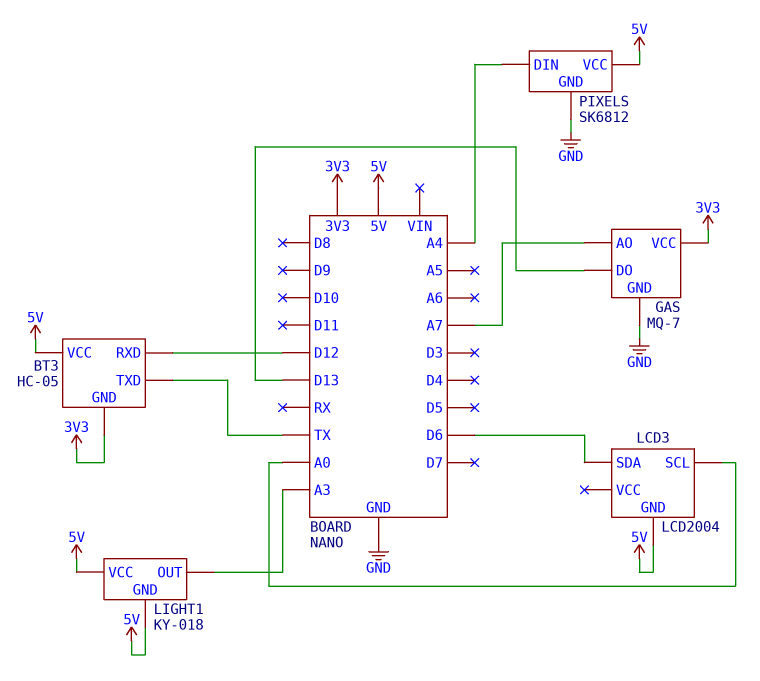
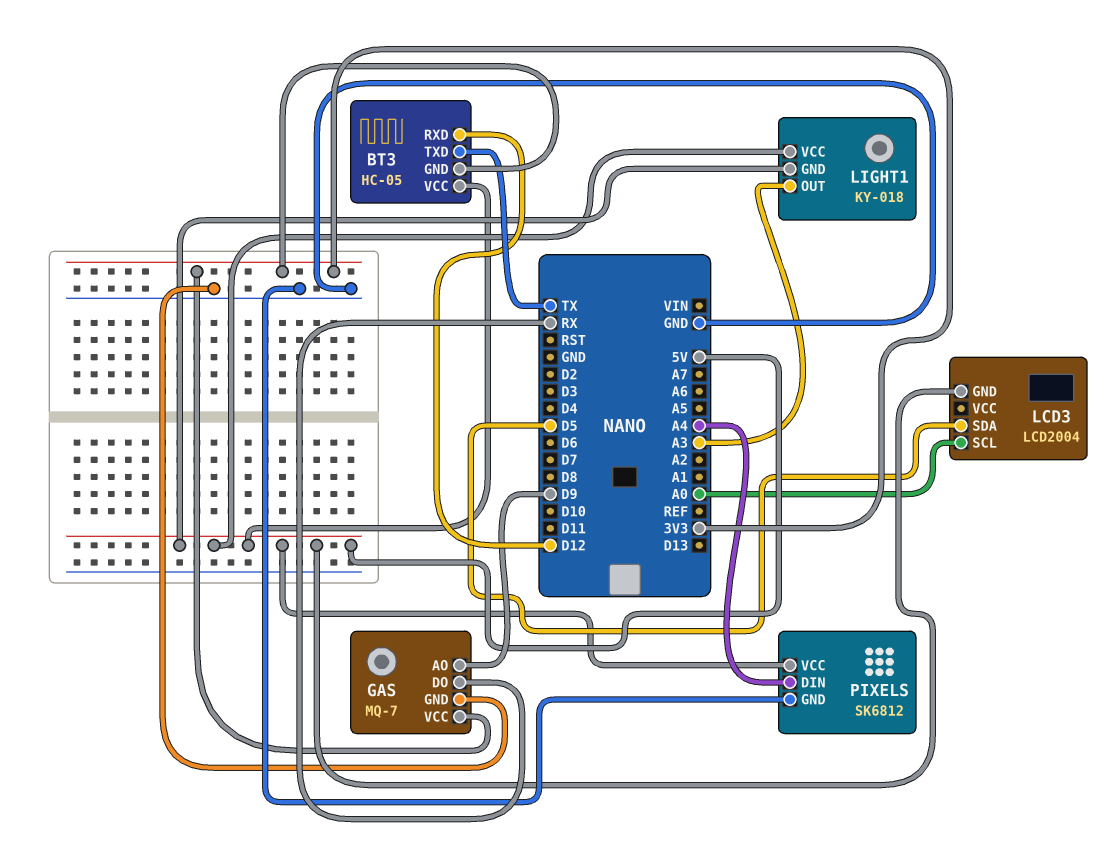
GAS pin AO: A7 -> D9
GAS pin DO: D13 -> RX
LCD3 pin SDA: D6 -> D5

